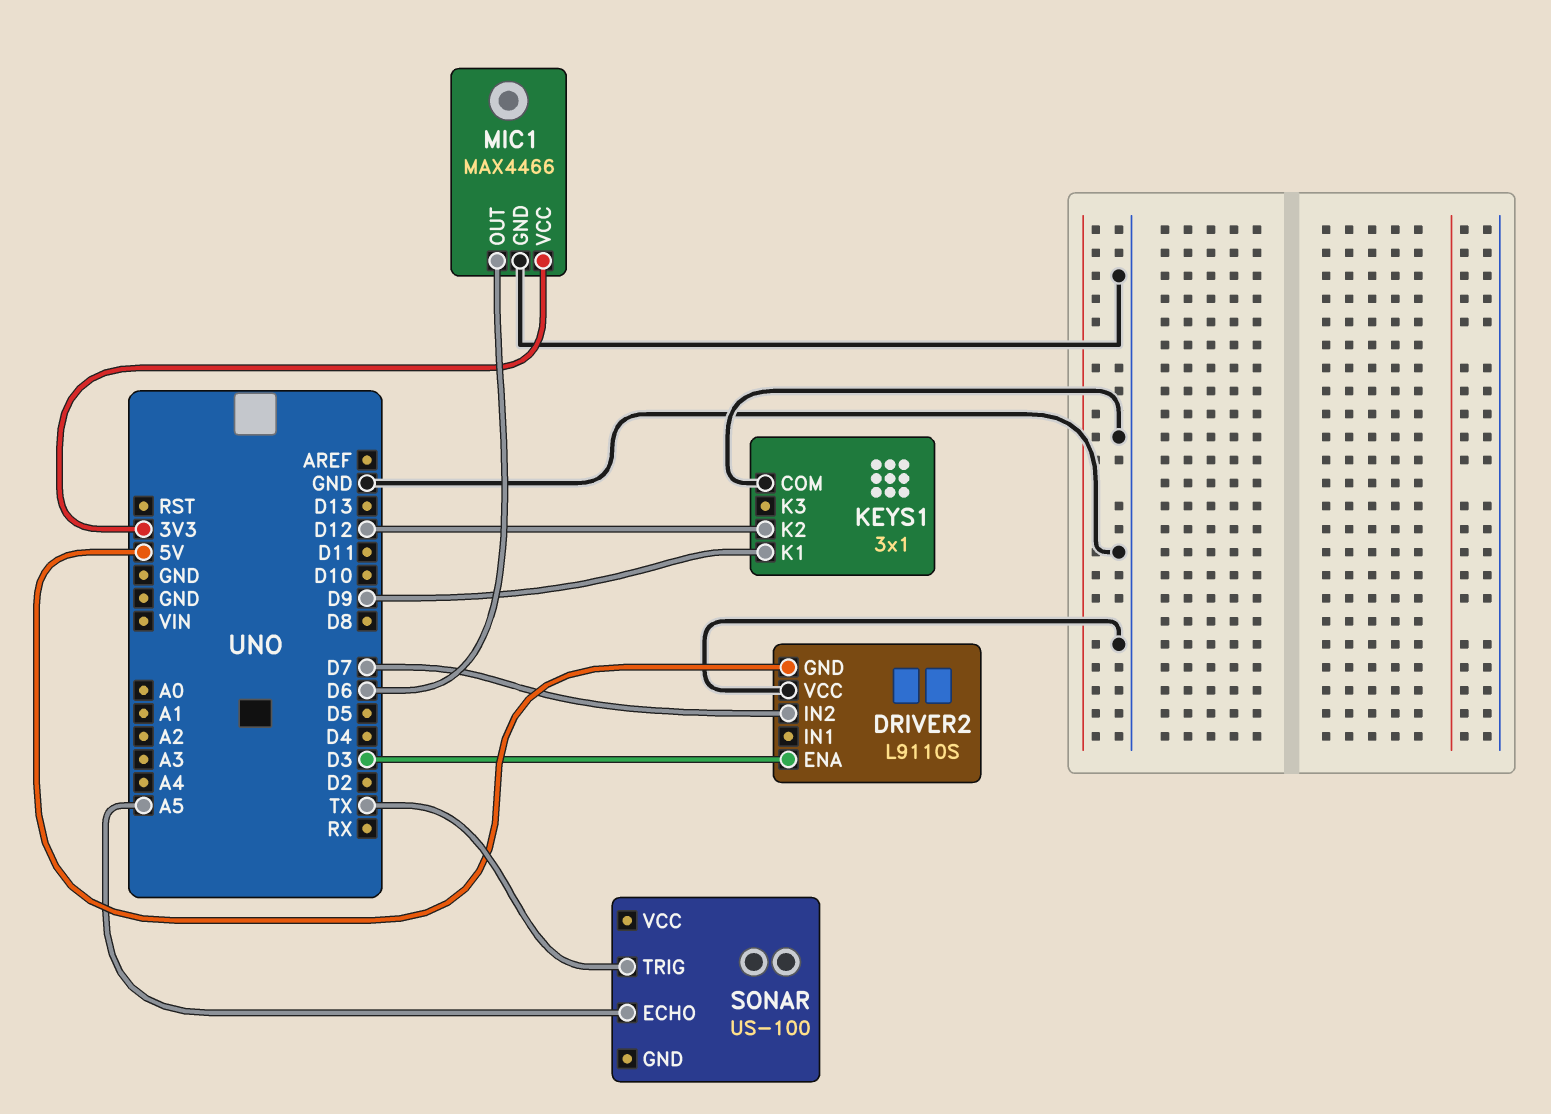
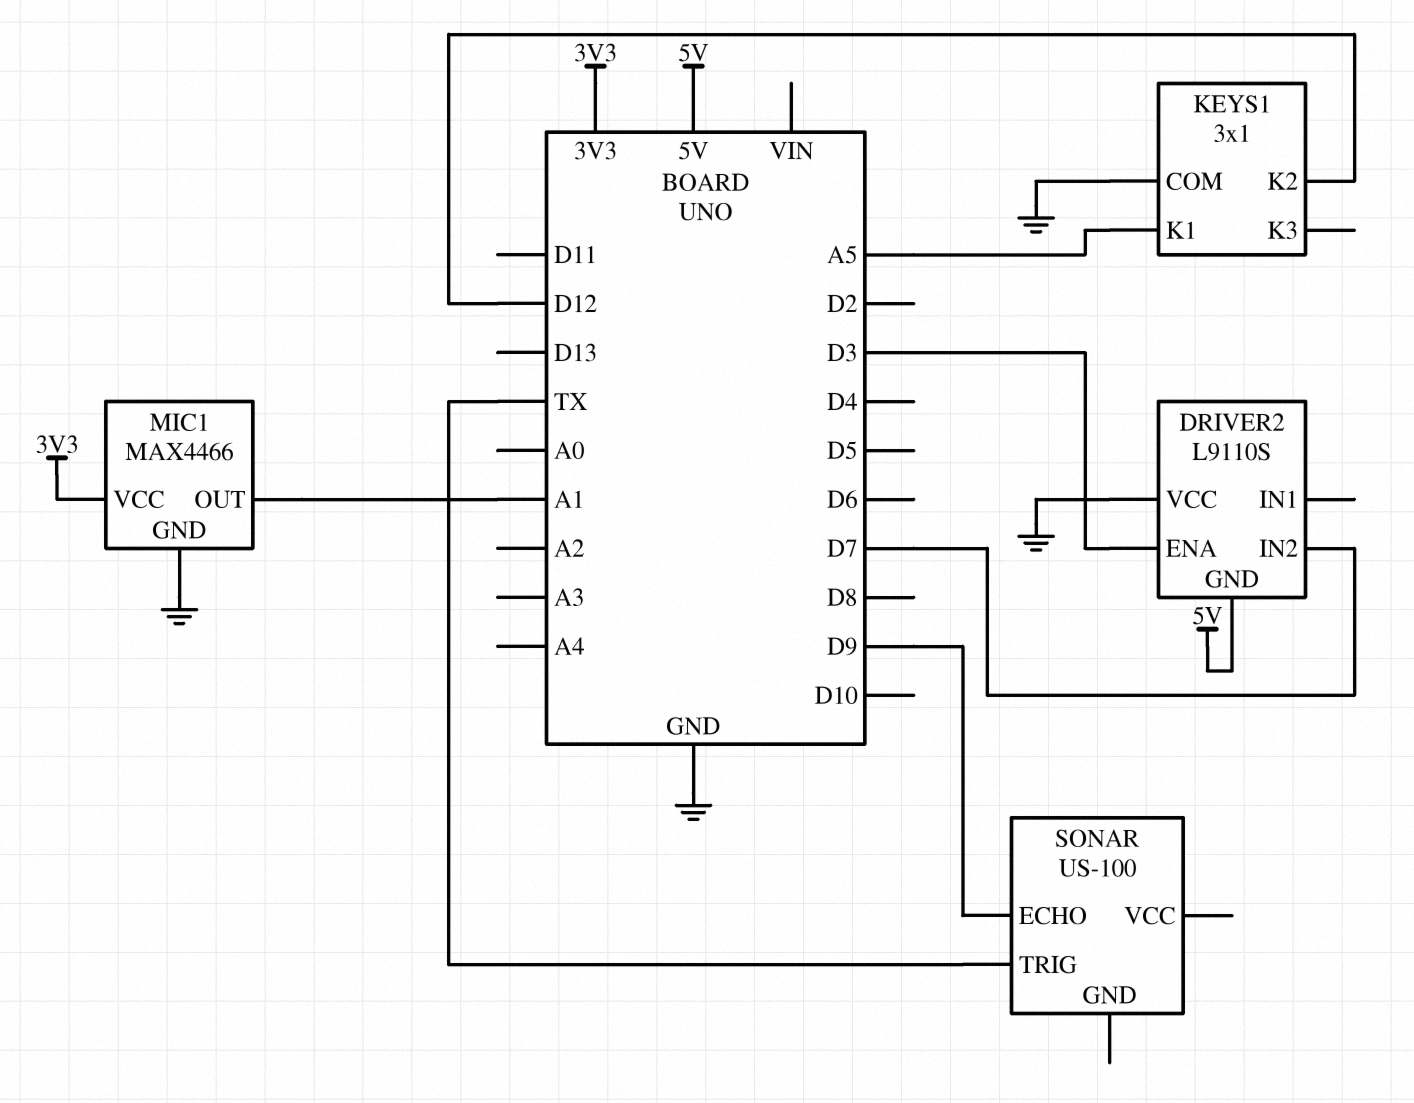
KEYS1 pin K1: D9 -> A5
MIC1 pin OUT: D6 -> A1
SONAR pin ECHO: A5 -> D9

